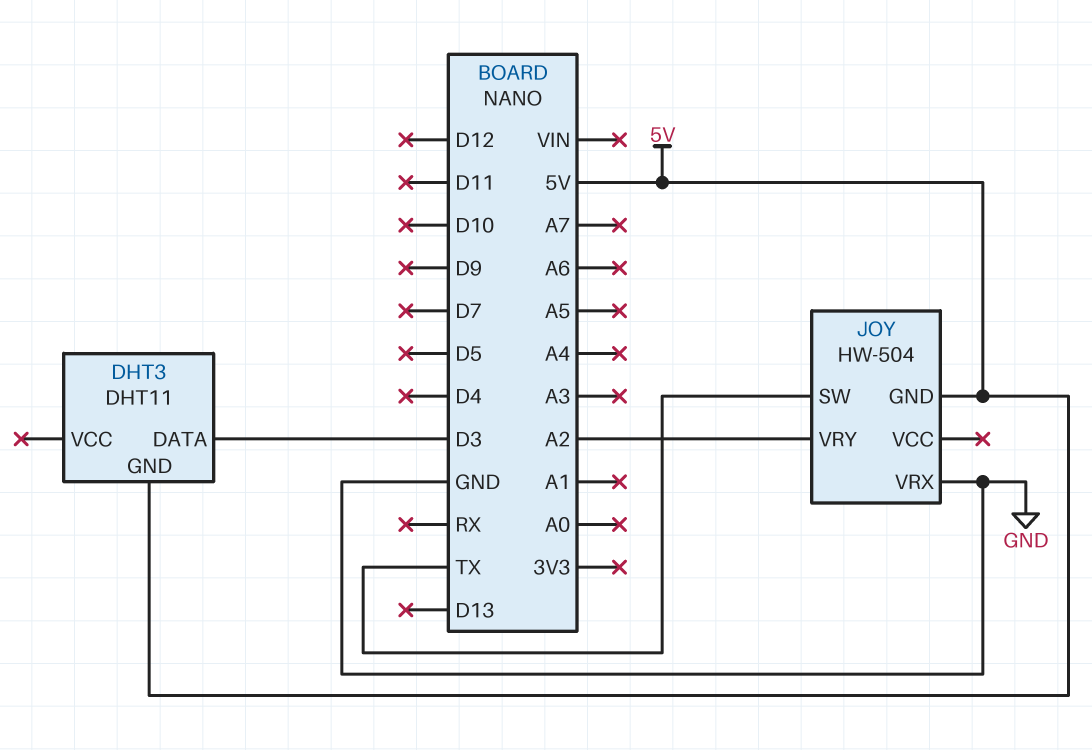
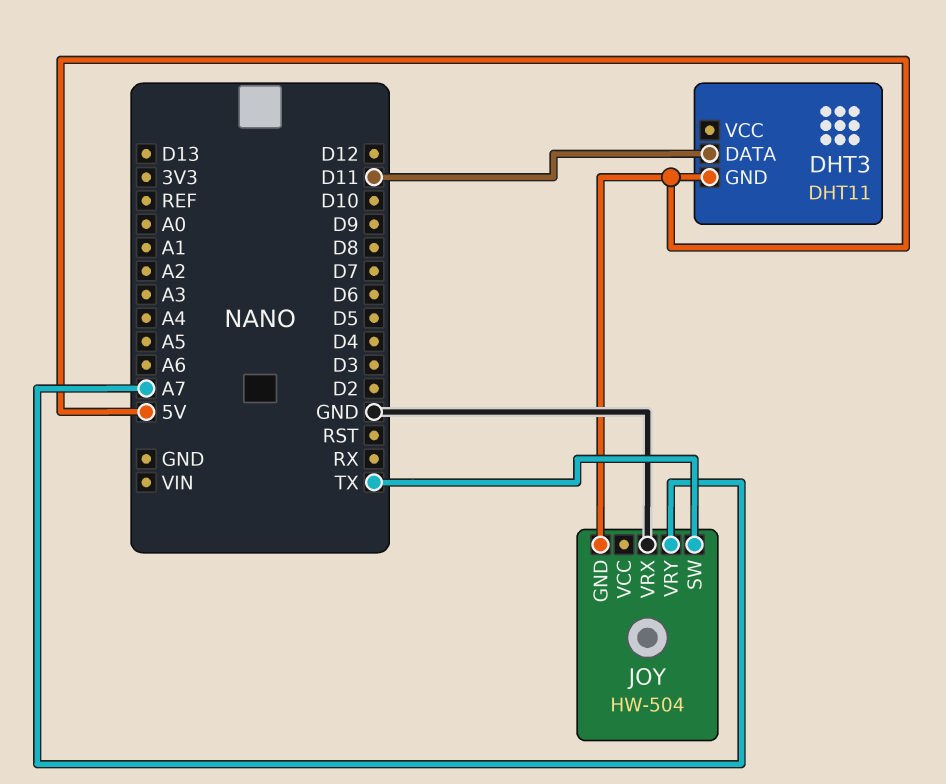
DHT3 pin DATA: D3 -> D11
JOY pin VRY: A2 -> A7

